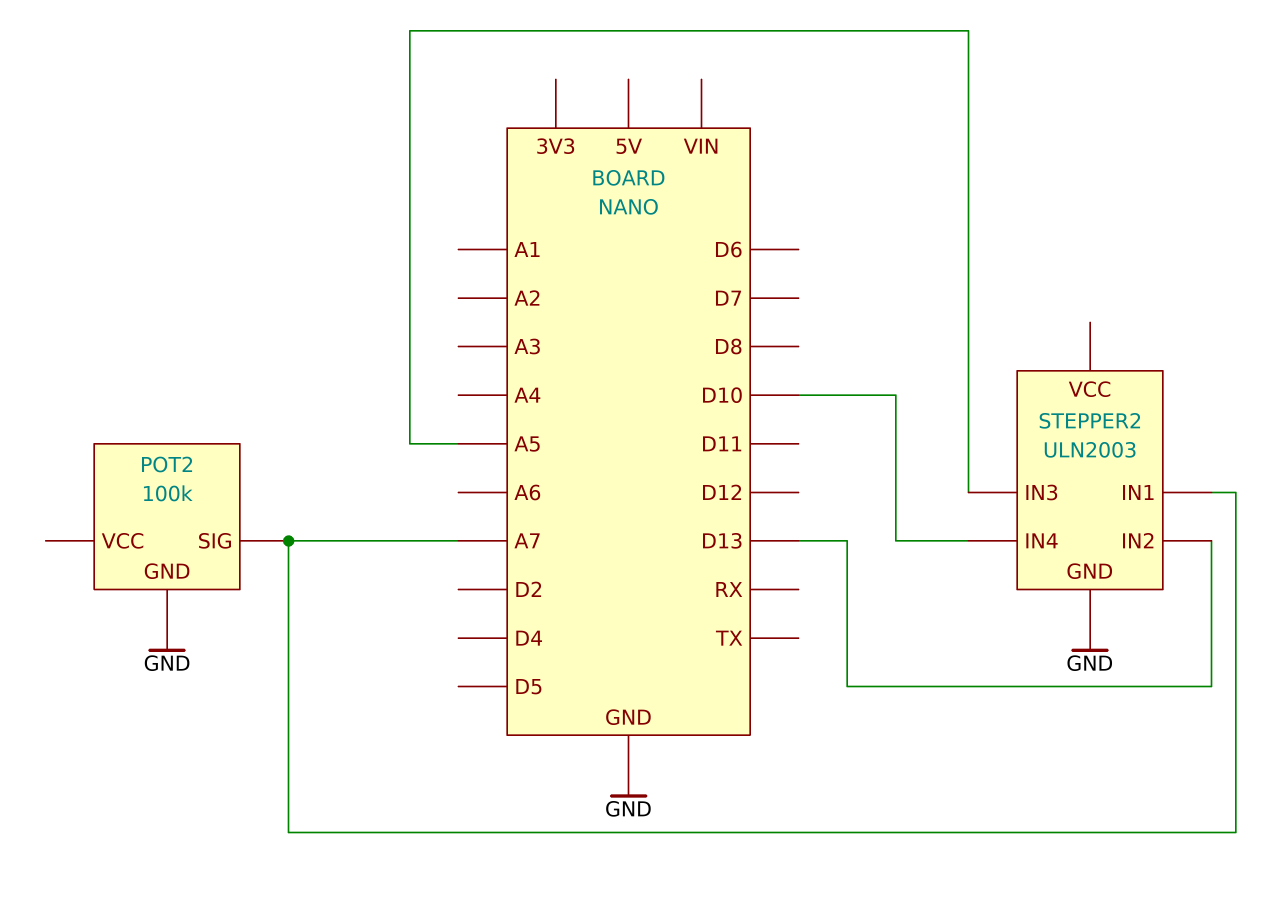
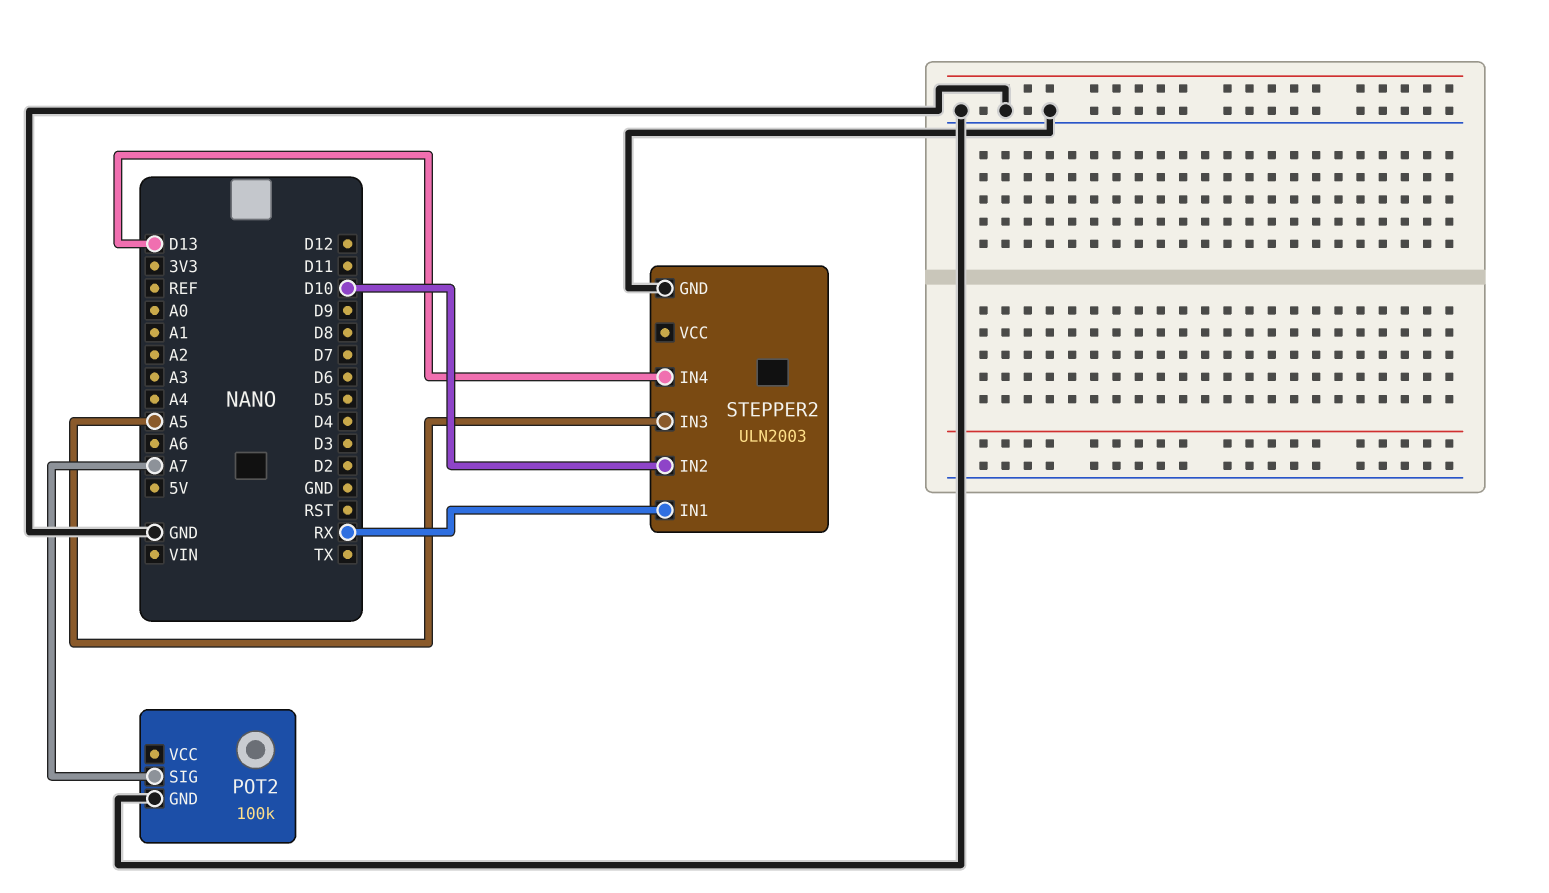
STEPPER2 pin IN1: A7 -> RX
STEPPER2 pin IN2: D13 -> D10
STEPPER2 pin IN4: D10 -> D13

